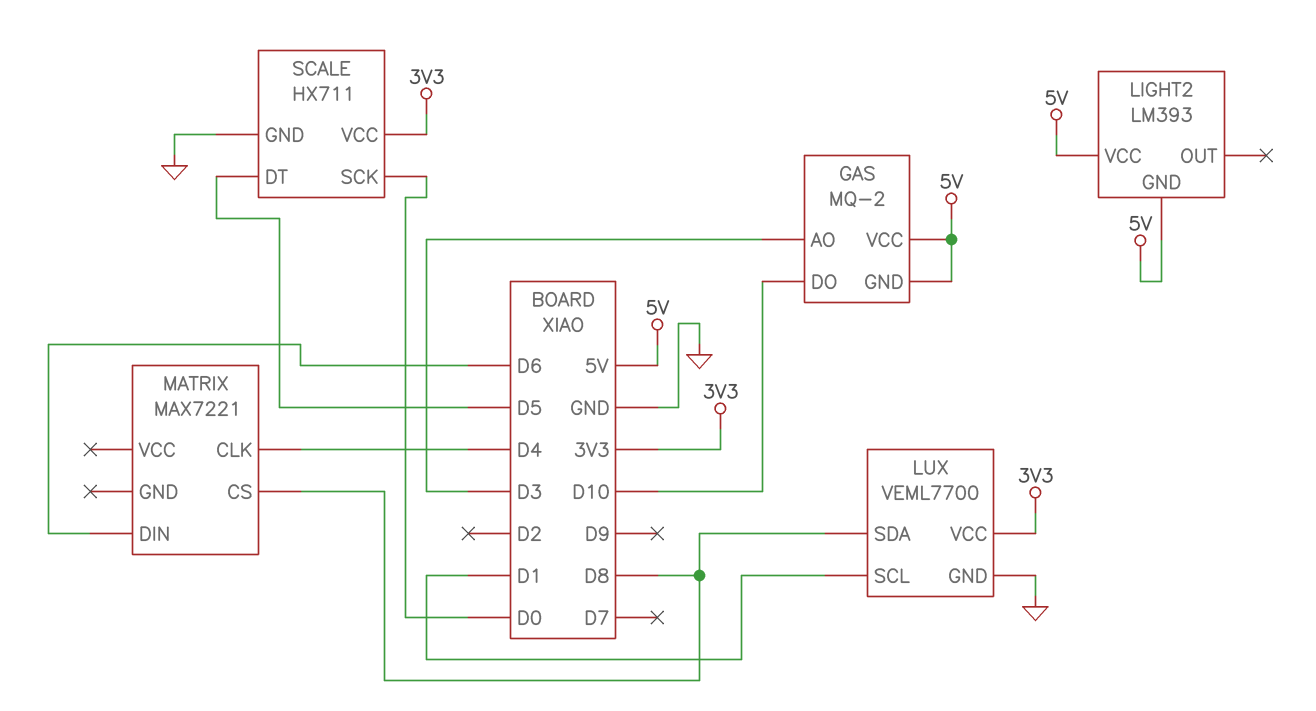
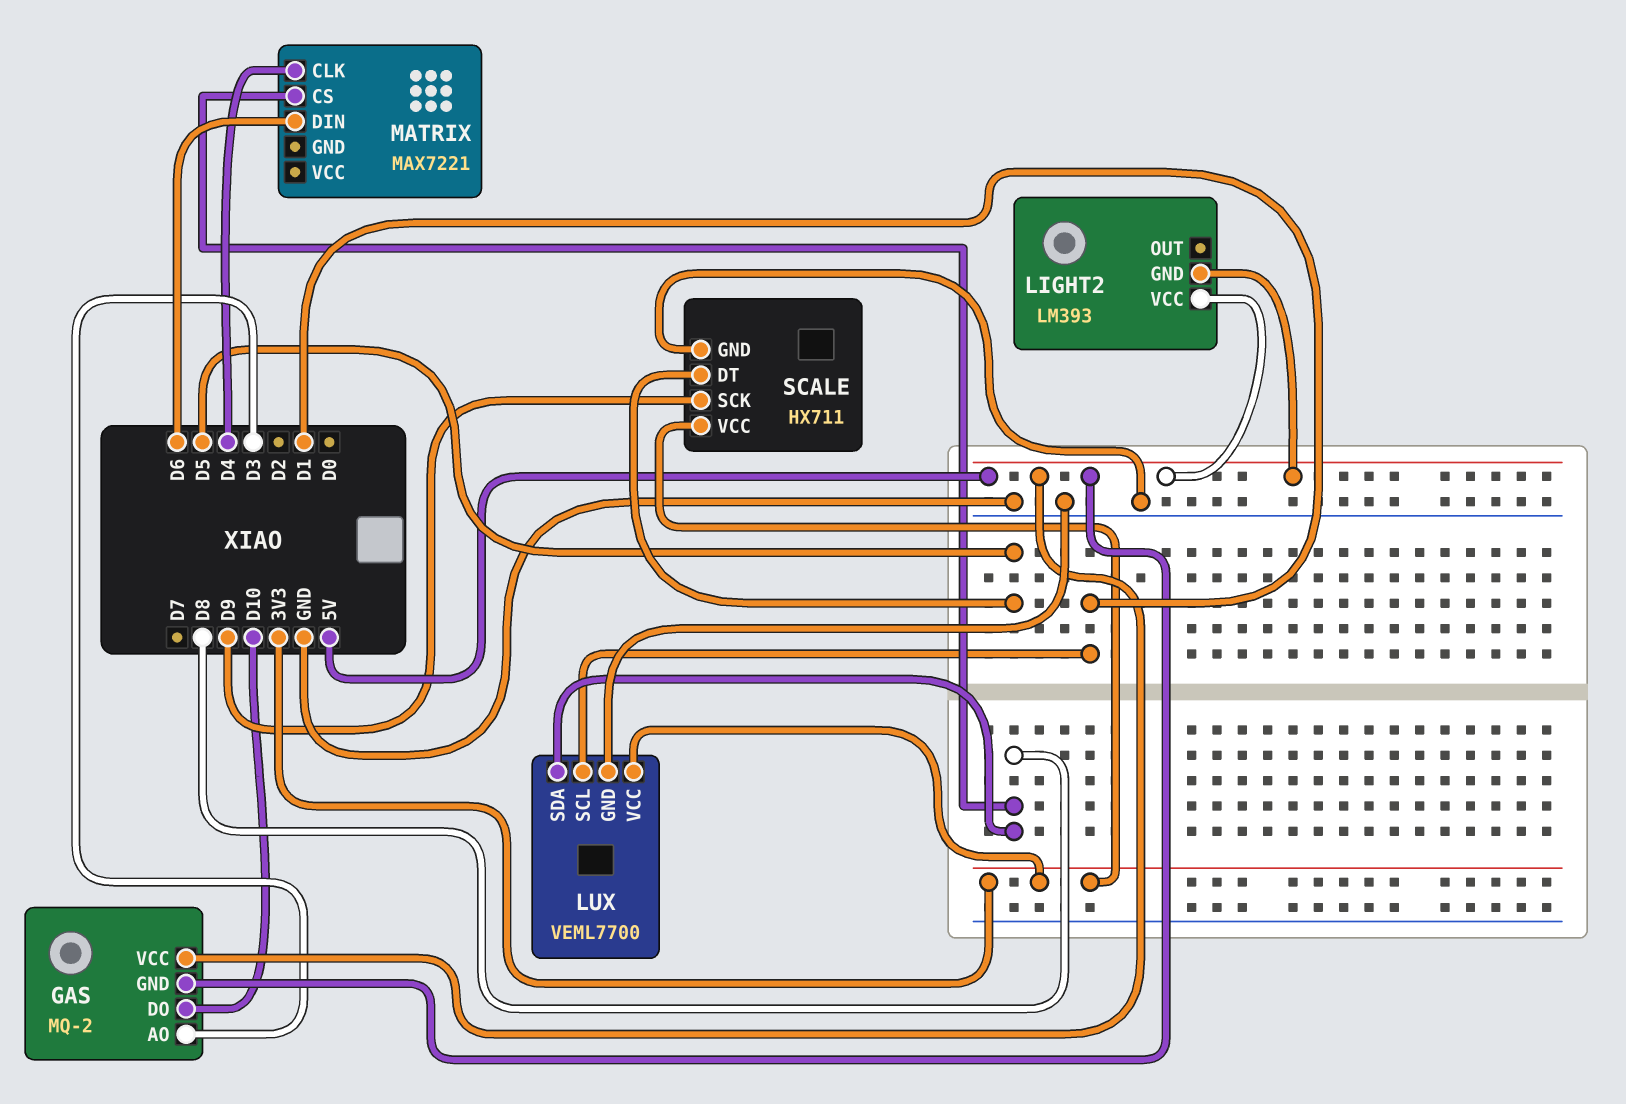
SCALE pin SCK: D0 -> D9

